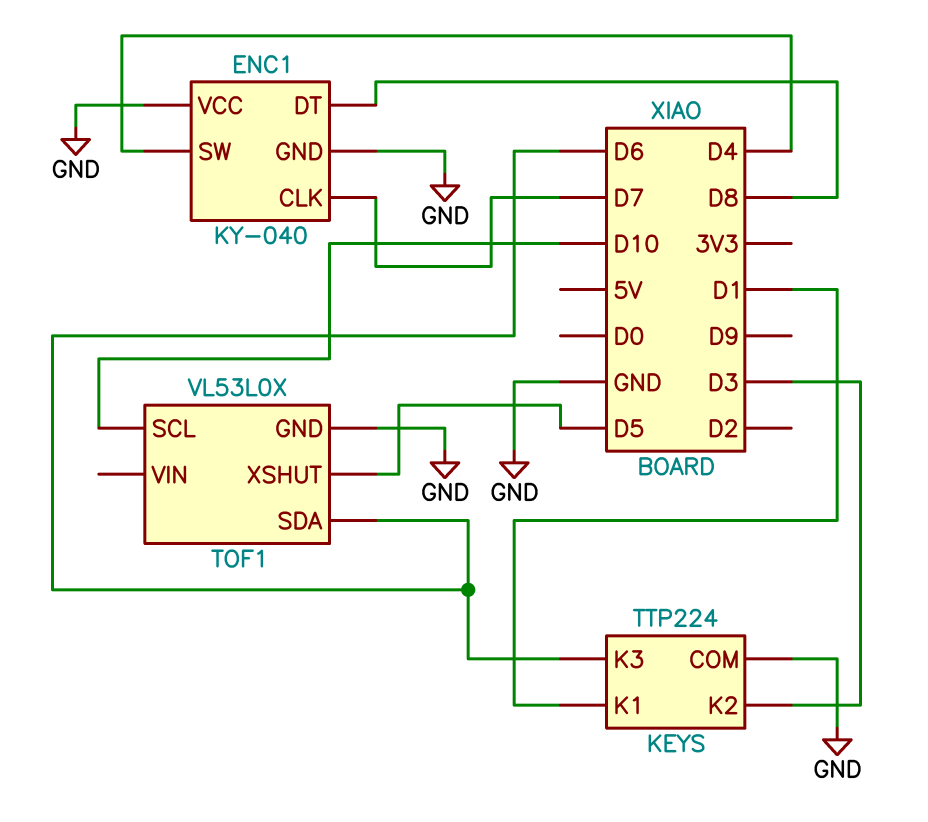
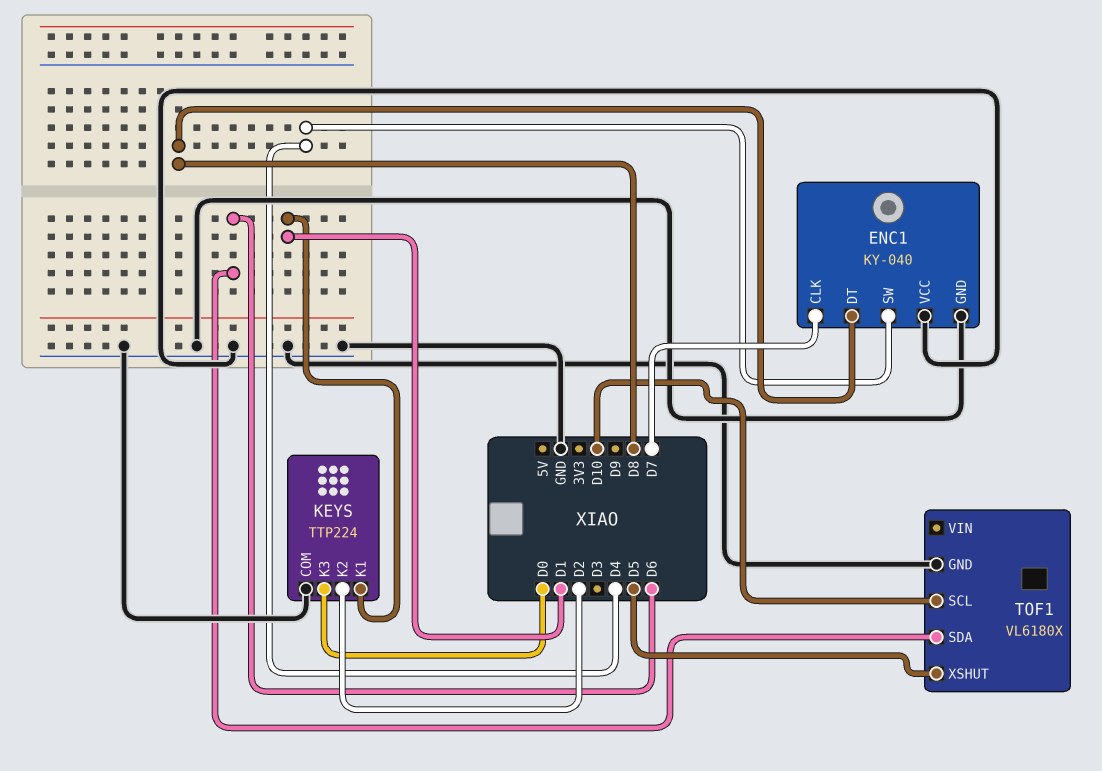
KEYS pin K2: D3 -> D2
KEYS pin K3: D6 -> D0
TOF1: VL53L0X -> VL6180X

